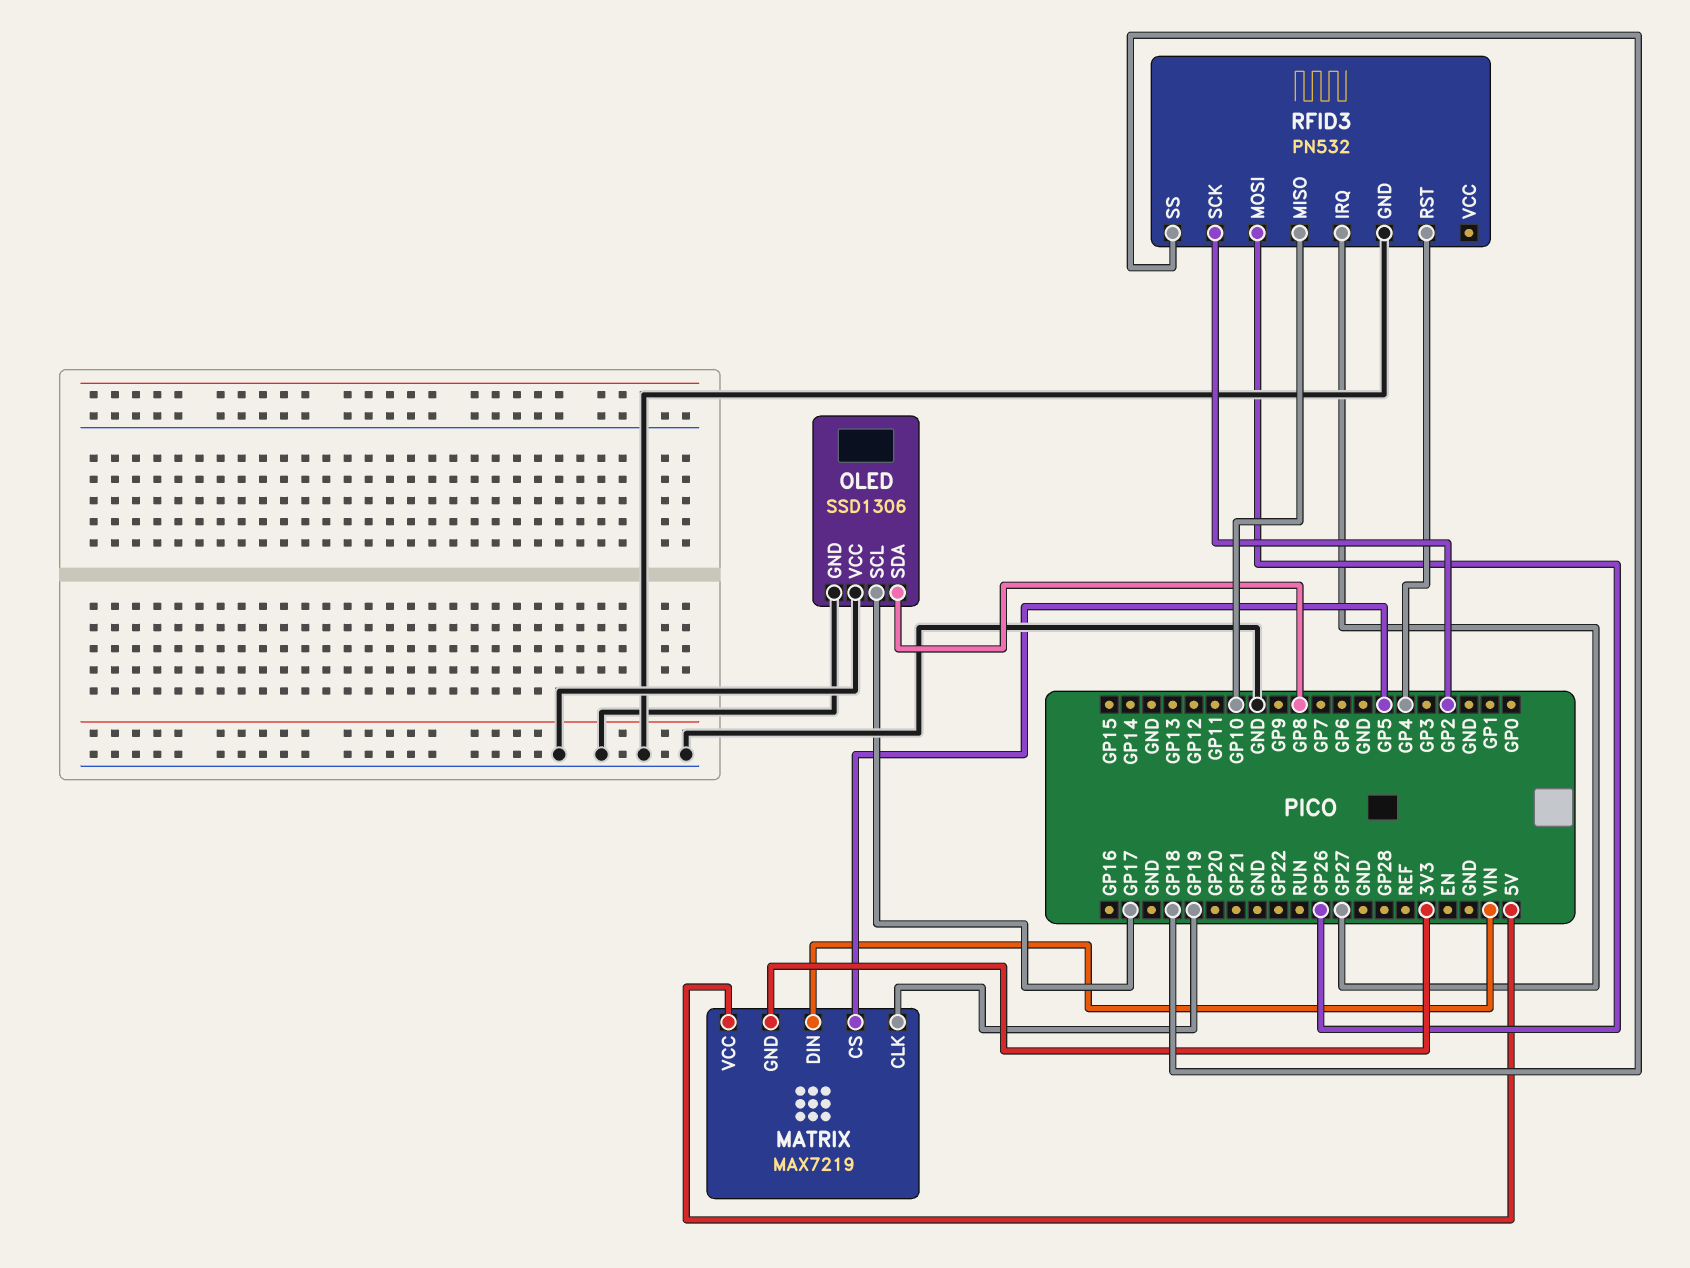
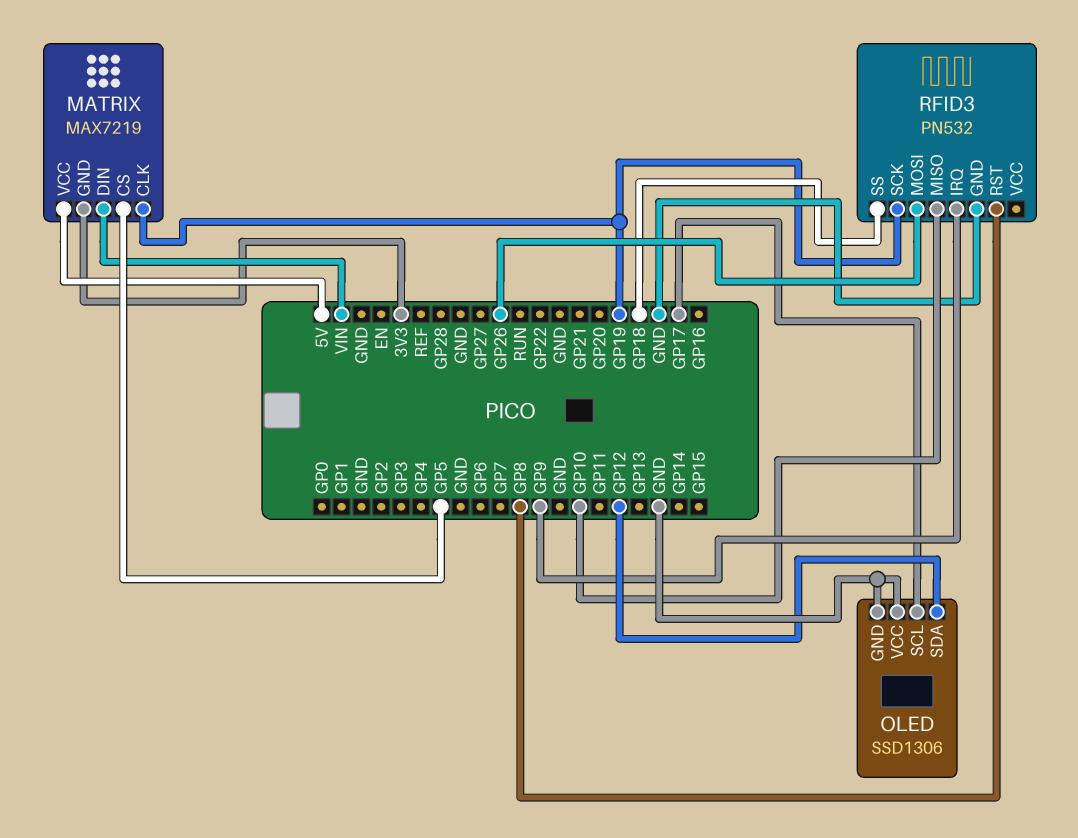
OLED pin SDA: GP8 -> GP12
RFID3 pin IRQ: GP27 -> GP9
RFID3 pin RST: GP4 -> GP8
RFID3 pin SCK: GP2 -> GP19

